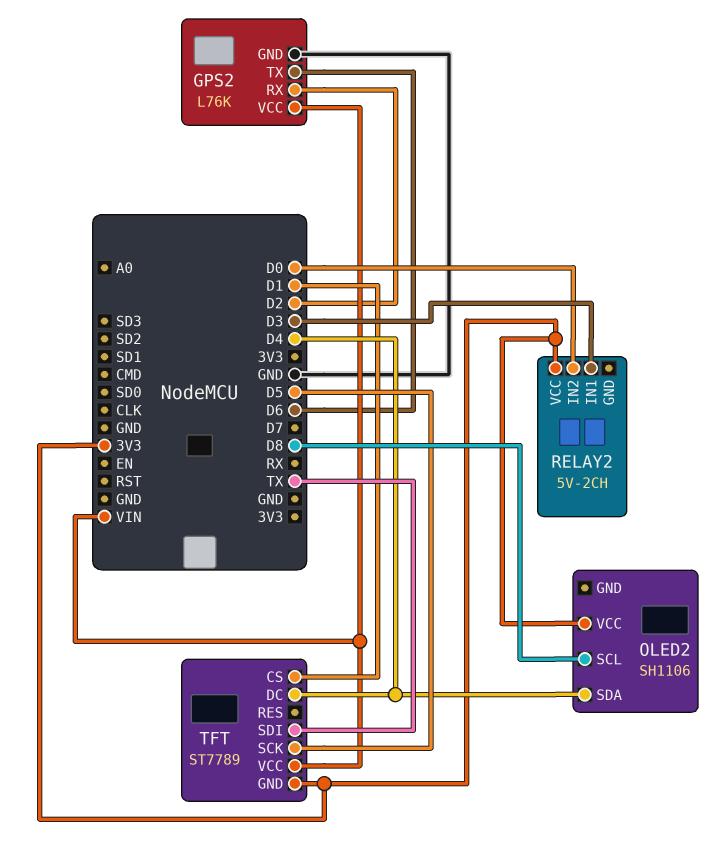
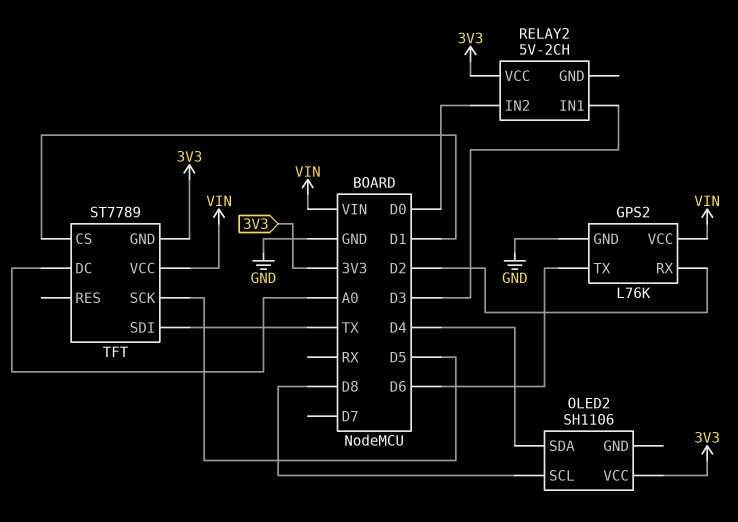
TFT pin DC: D4 -> A0

